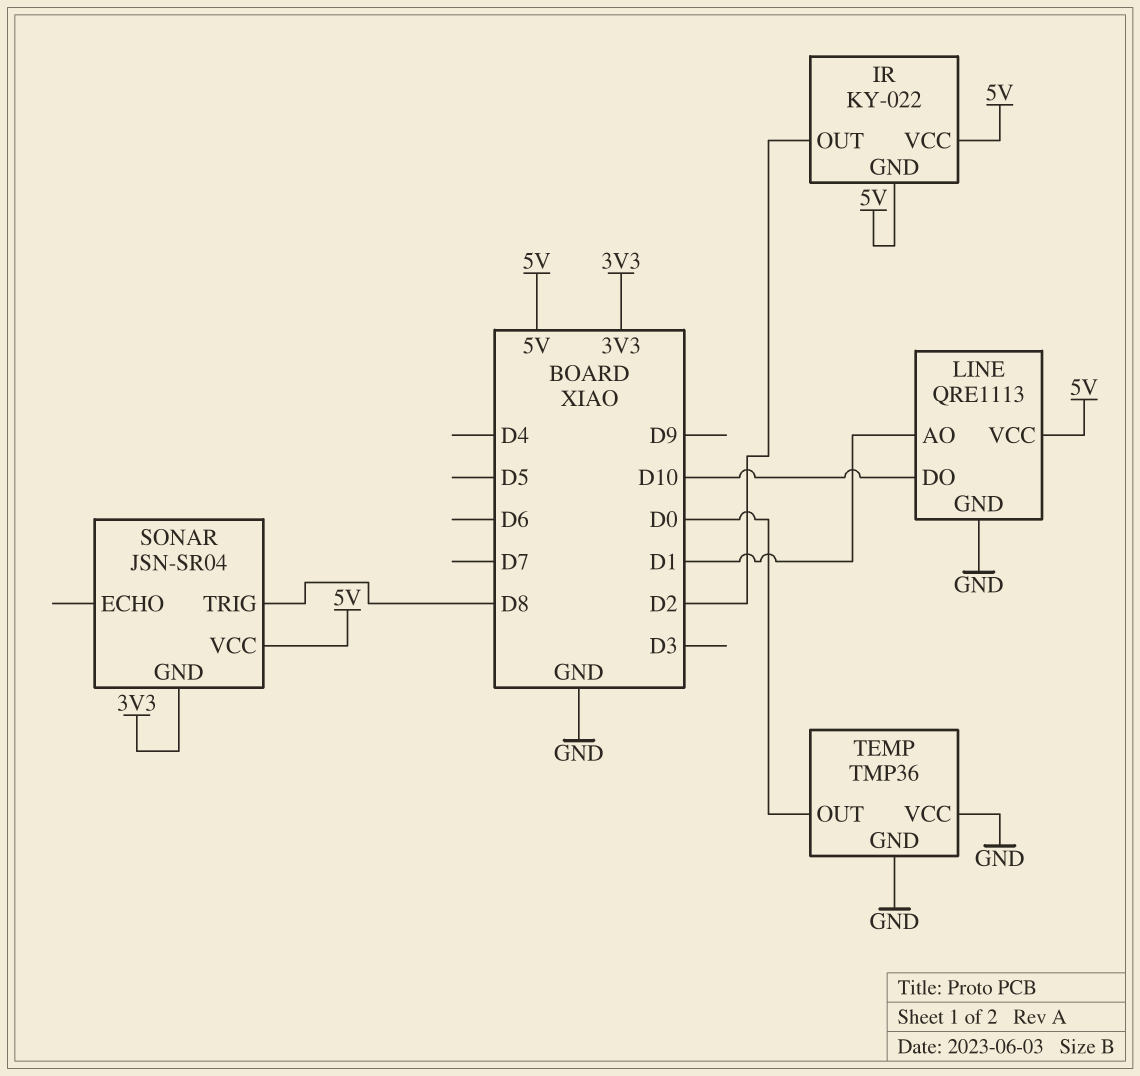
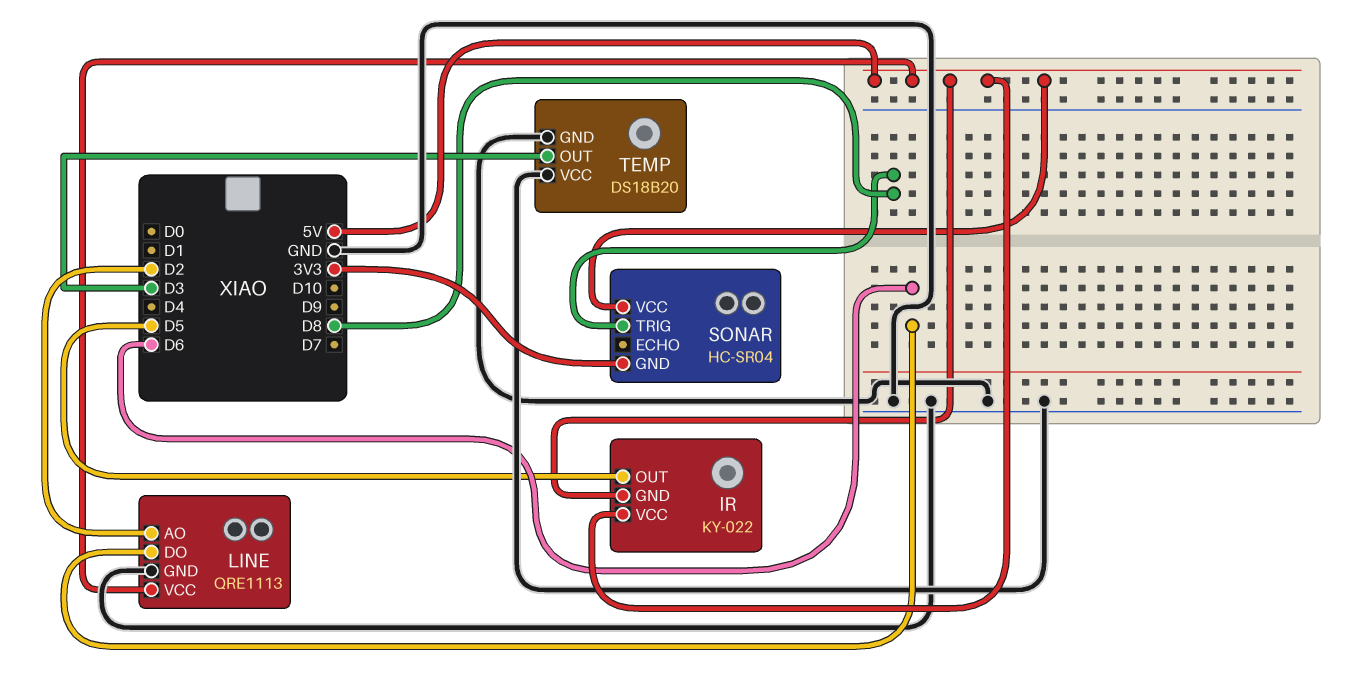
IR pin OUT: D2 -> D5
LINE pin AO: D1 -> D2
LINE pin DO: D10 -> D6
SONAR: JSN-SR04 -> HC-SR04
TEMP: TMP36 -> DS18B20
TEMP pin OUT: D0 -> D3

